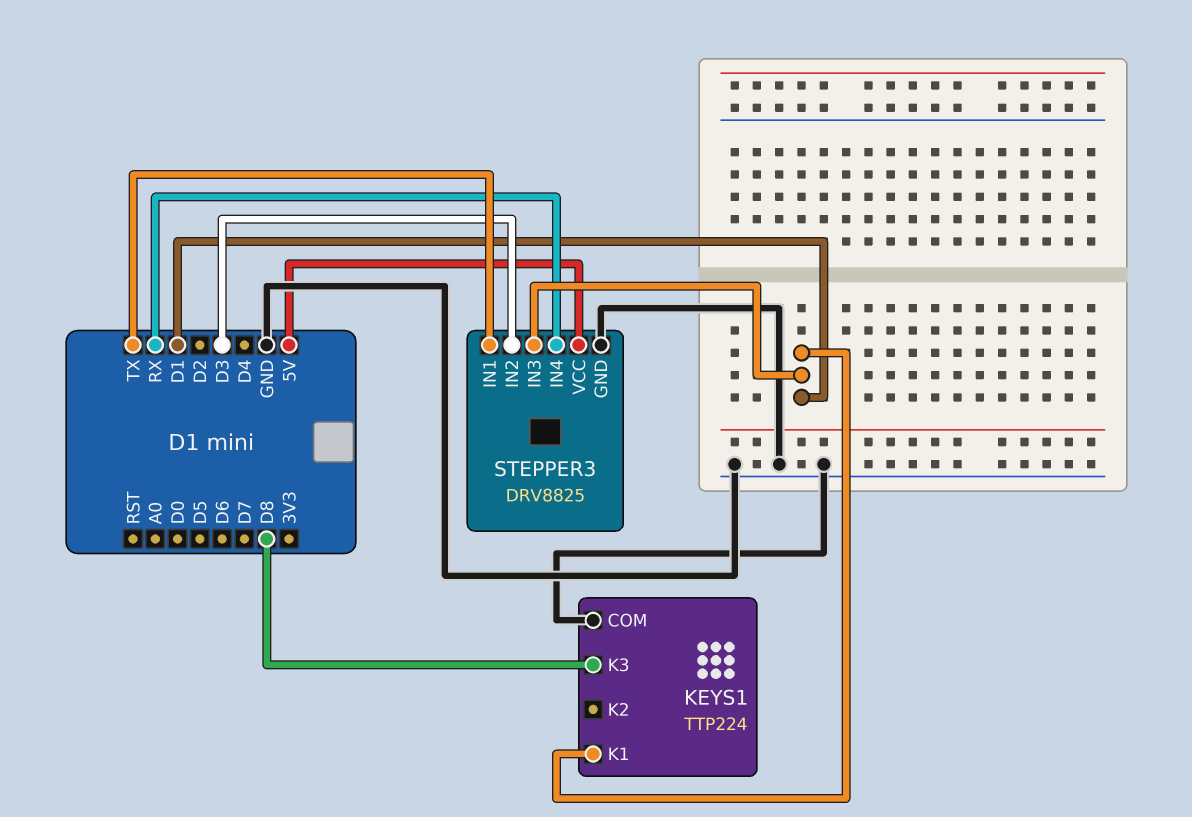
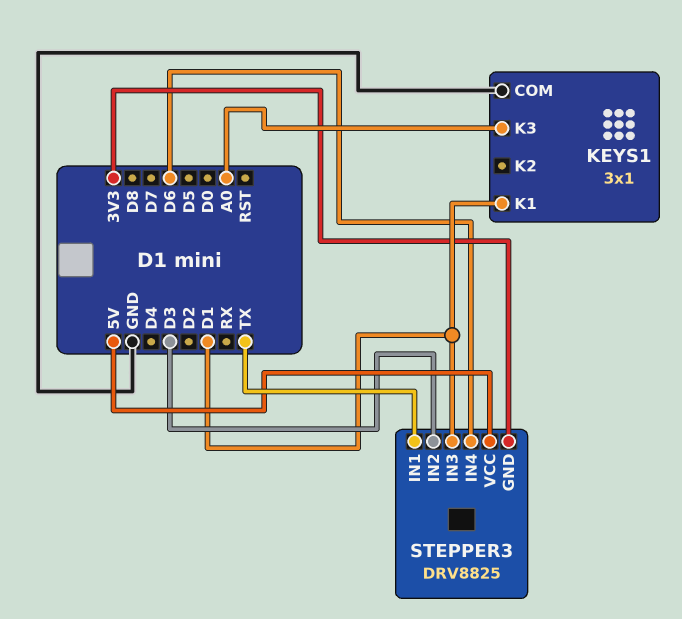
KEYS1: TTP224 -> 3x1
KEYS1 pin K3: D8 -> A0
STEPPER3 pin GND: GND -> 3V3
STEPPER3 pin IN4: RX -> D6

